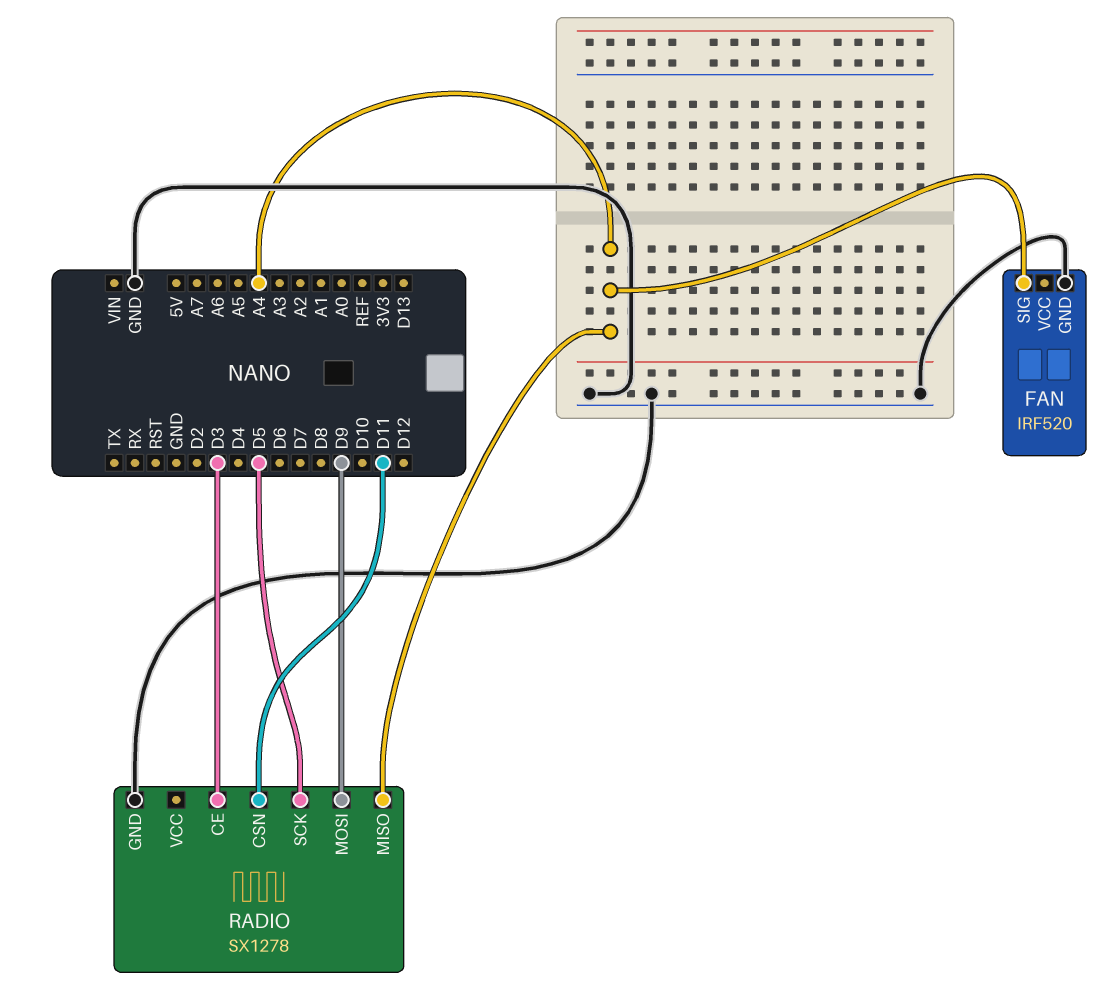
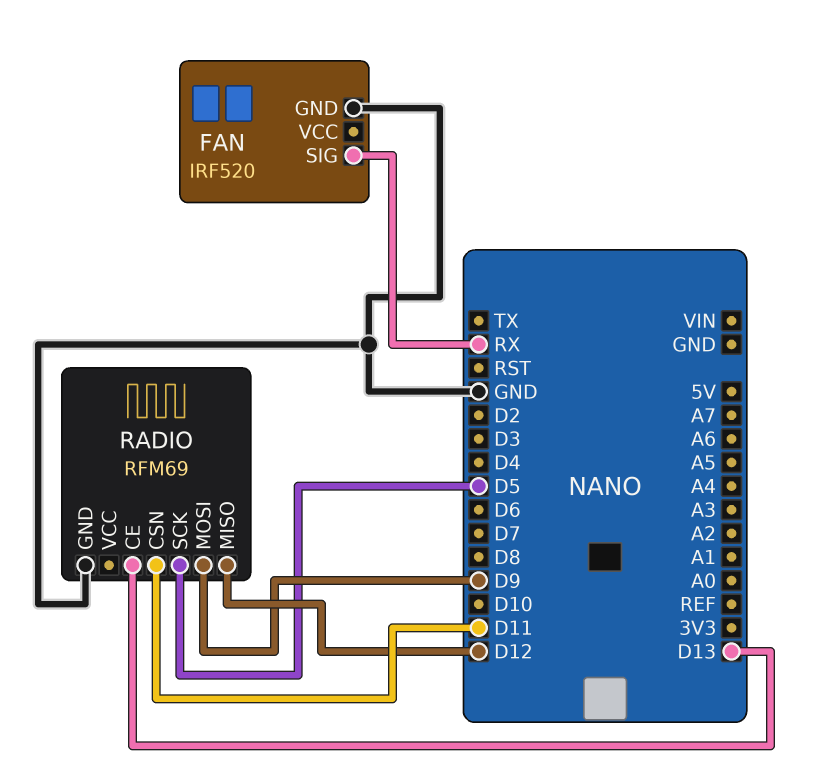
FAN pin SIG: A4 -> RX
RADIO: SX1278 -> RFM69
RADIO pin CE: D3 -> D13
RADIO pin MISO: A4 -> D12

